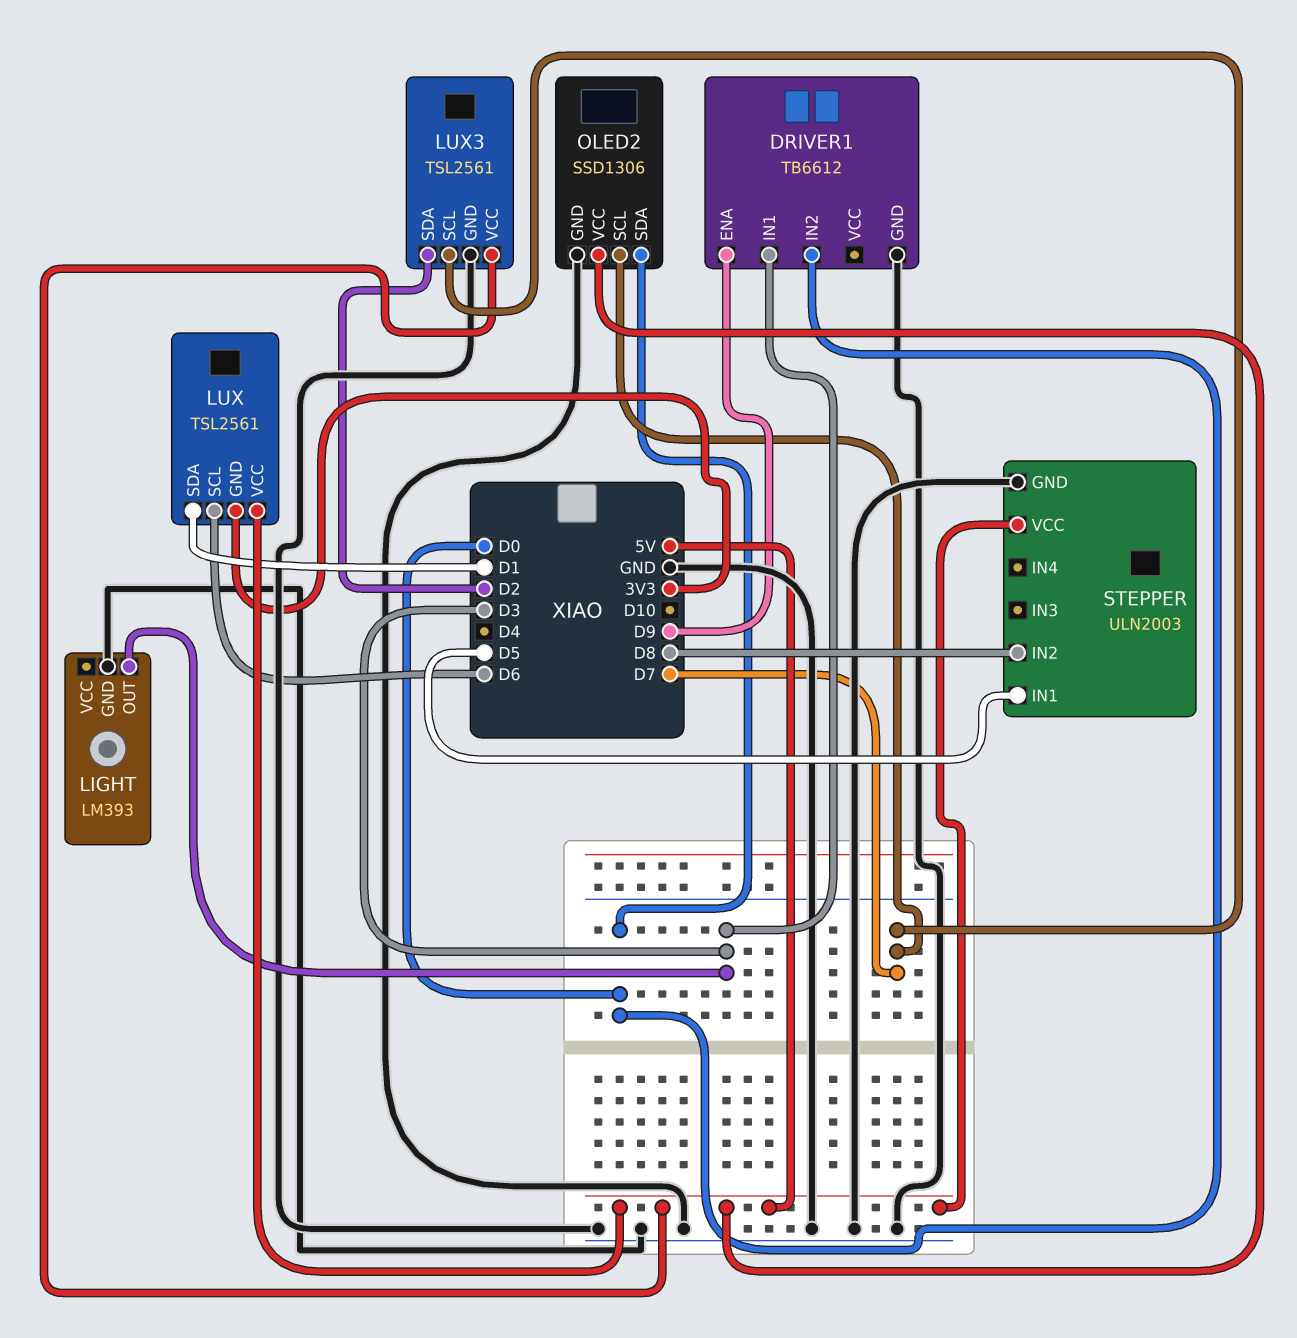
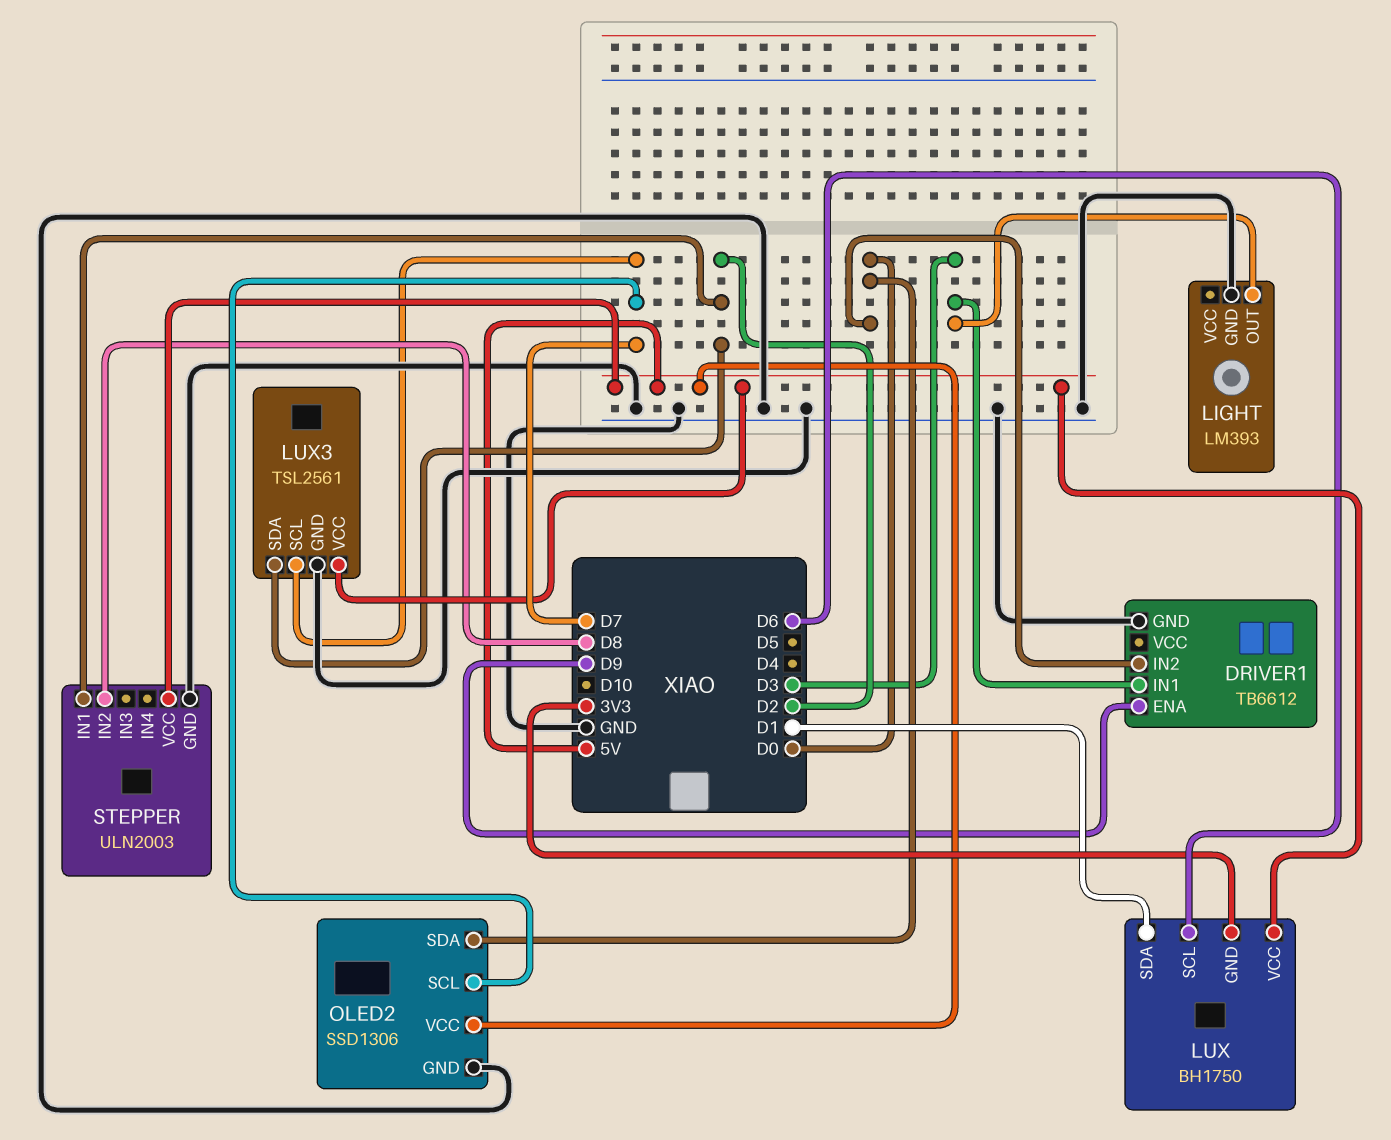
LUX: TSL2561 -> BH1750
STEPPER pin IN1: D5 -> D2

